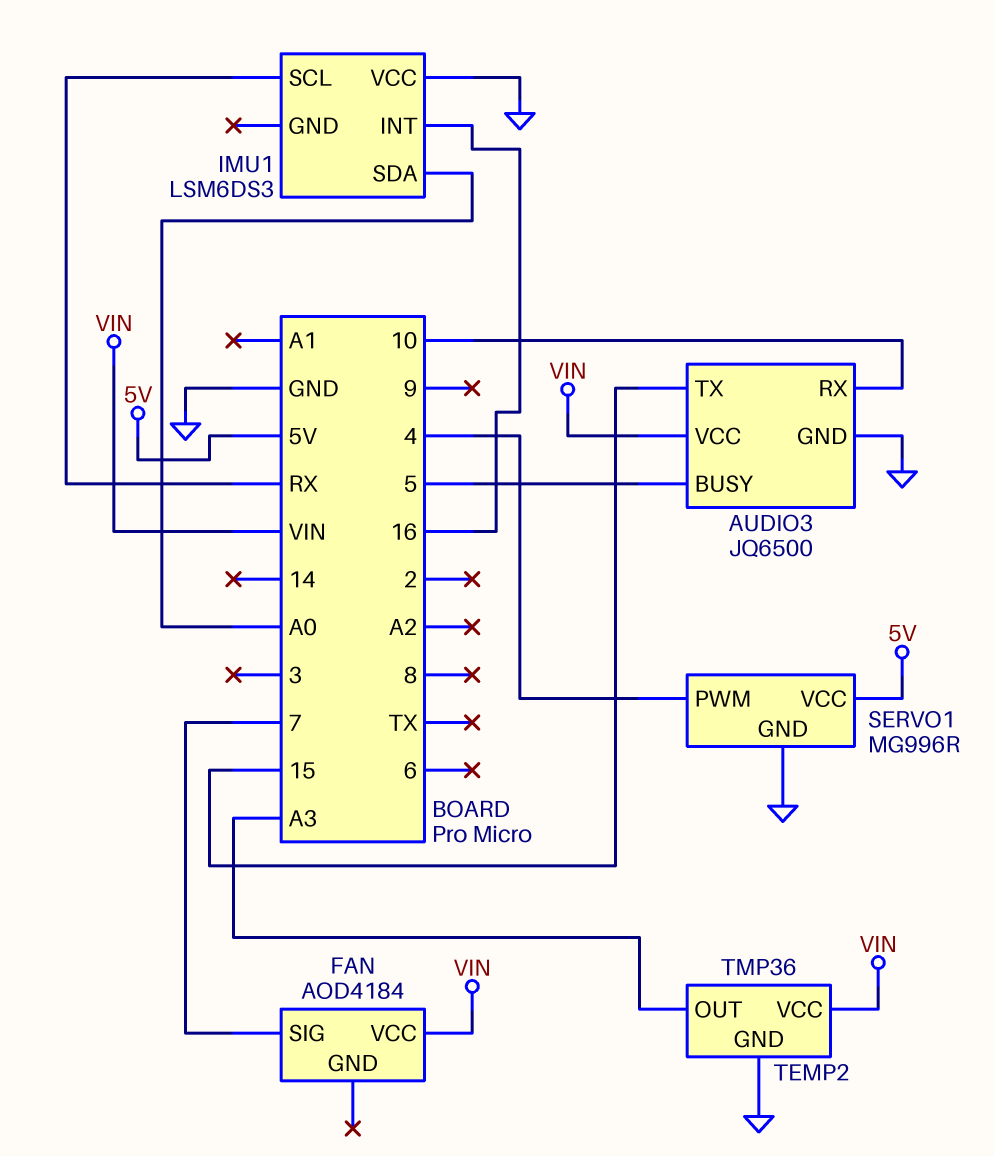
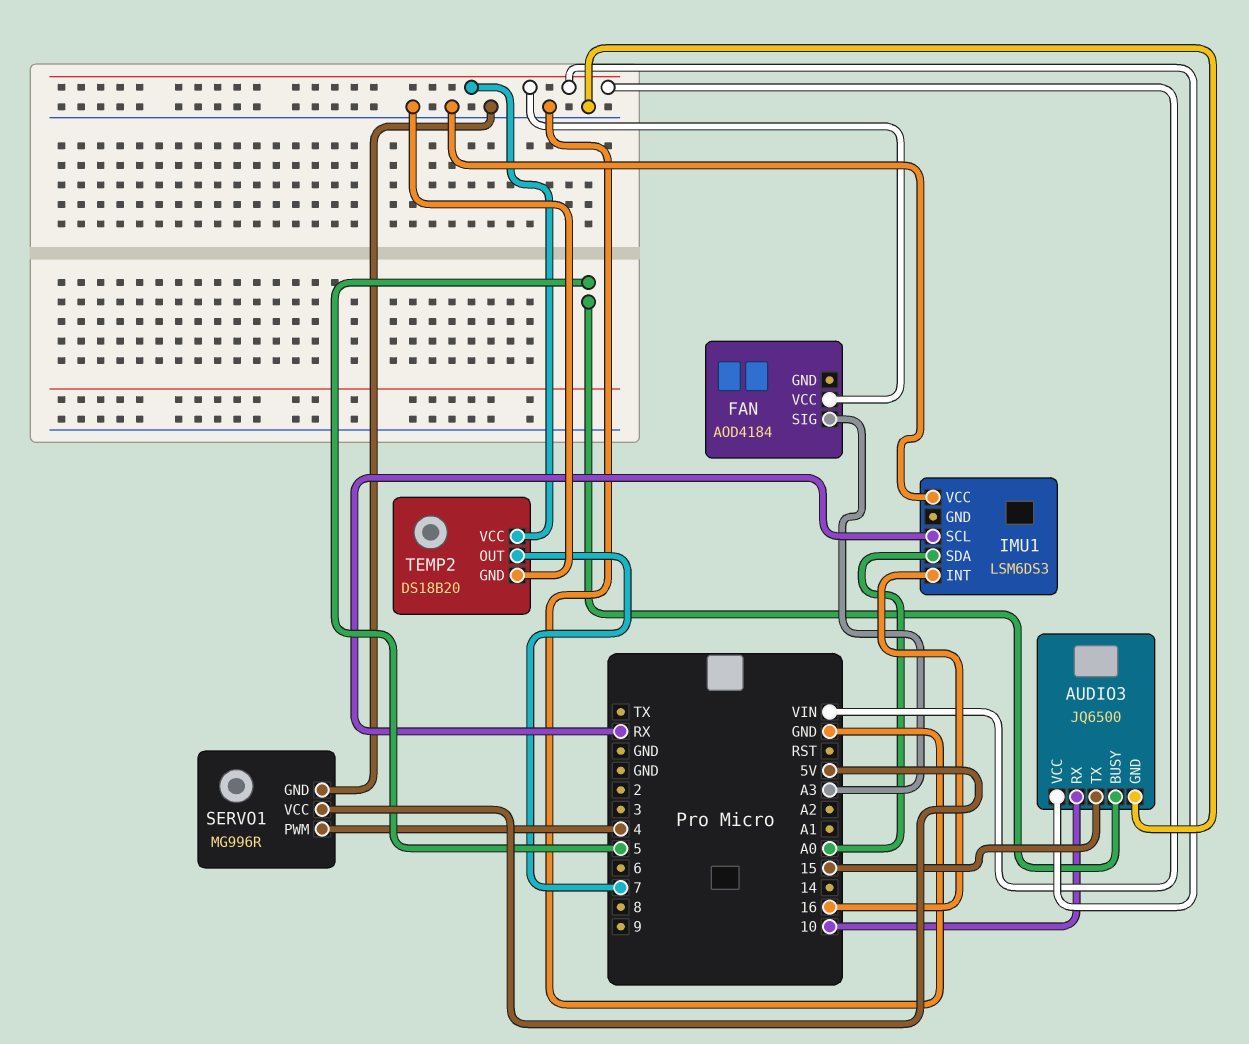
FAN pin SIG: 7 -> A3
TEMP2: TMP36 -> DS18B20
TEMP2 pin OUT: A3 -> 7

